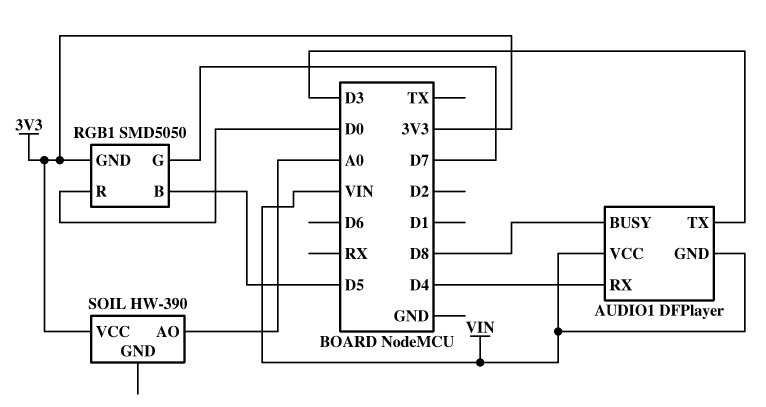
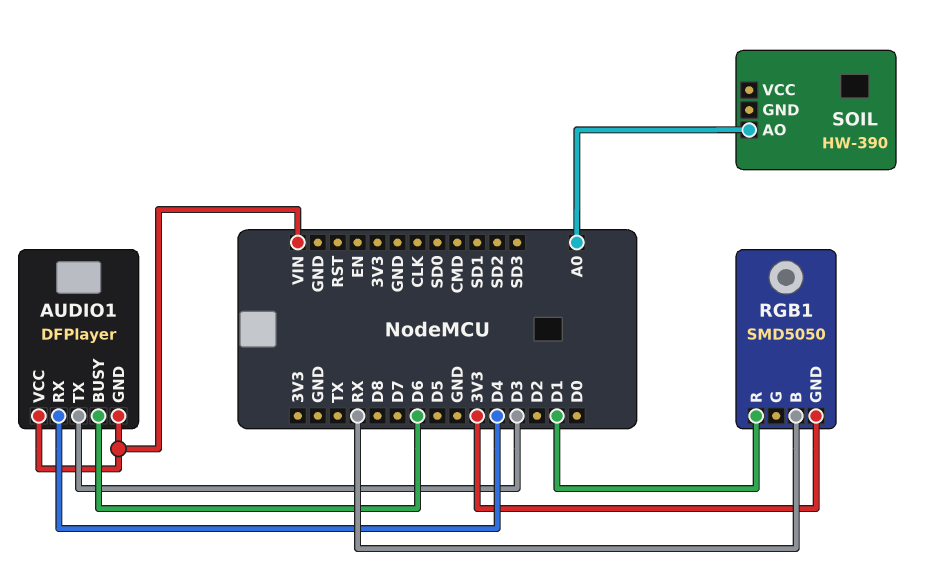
AUDIO1 pin BUSY: D8 -> D6
RGB1 pin B: D5 -> RX
RGB1 pin G: D7 -> none
RGB1 pin R: D0 -> D1
SOIL pin VCC: 3V3 -> none

